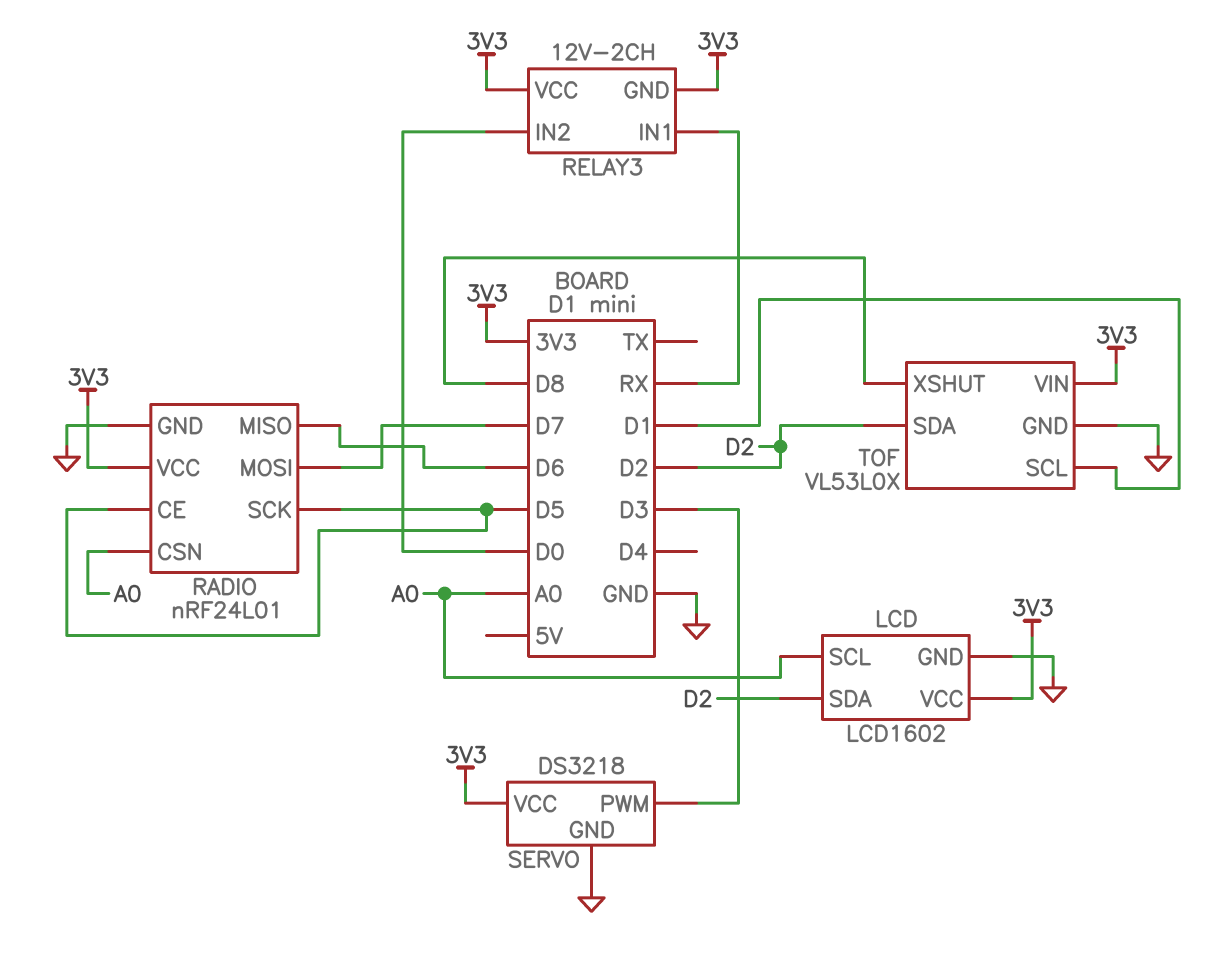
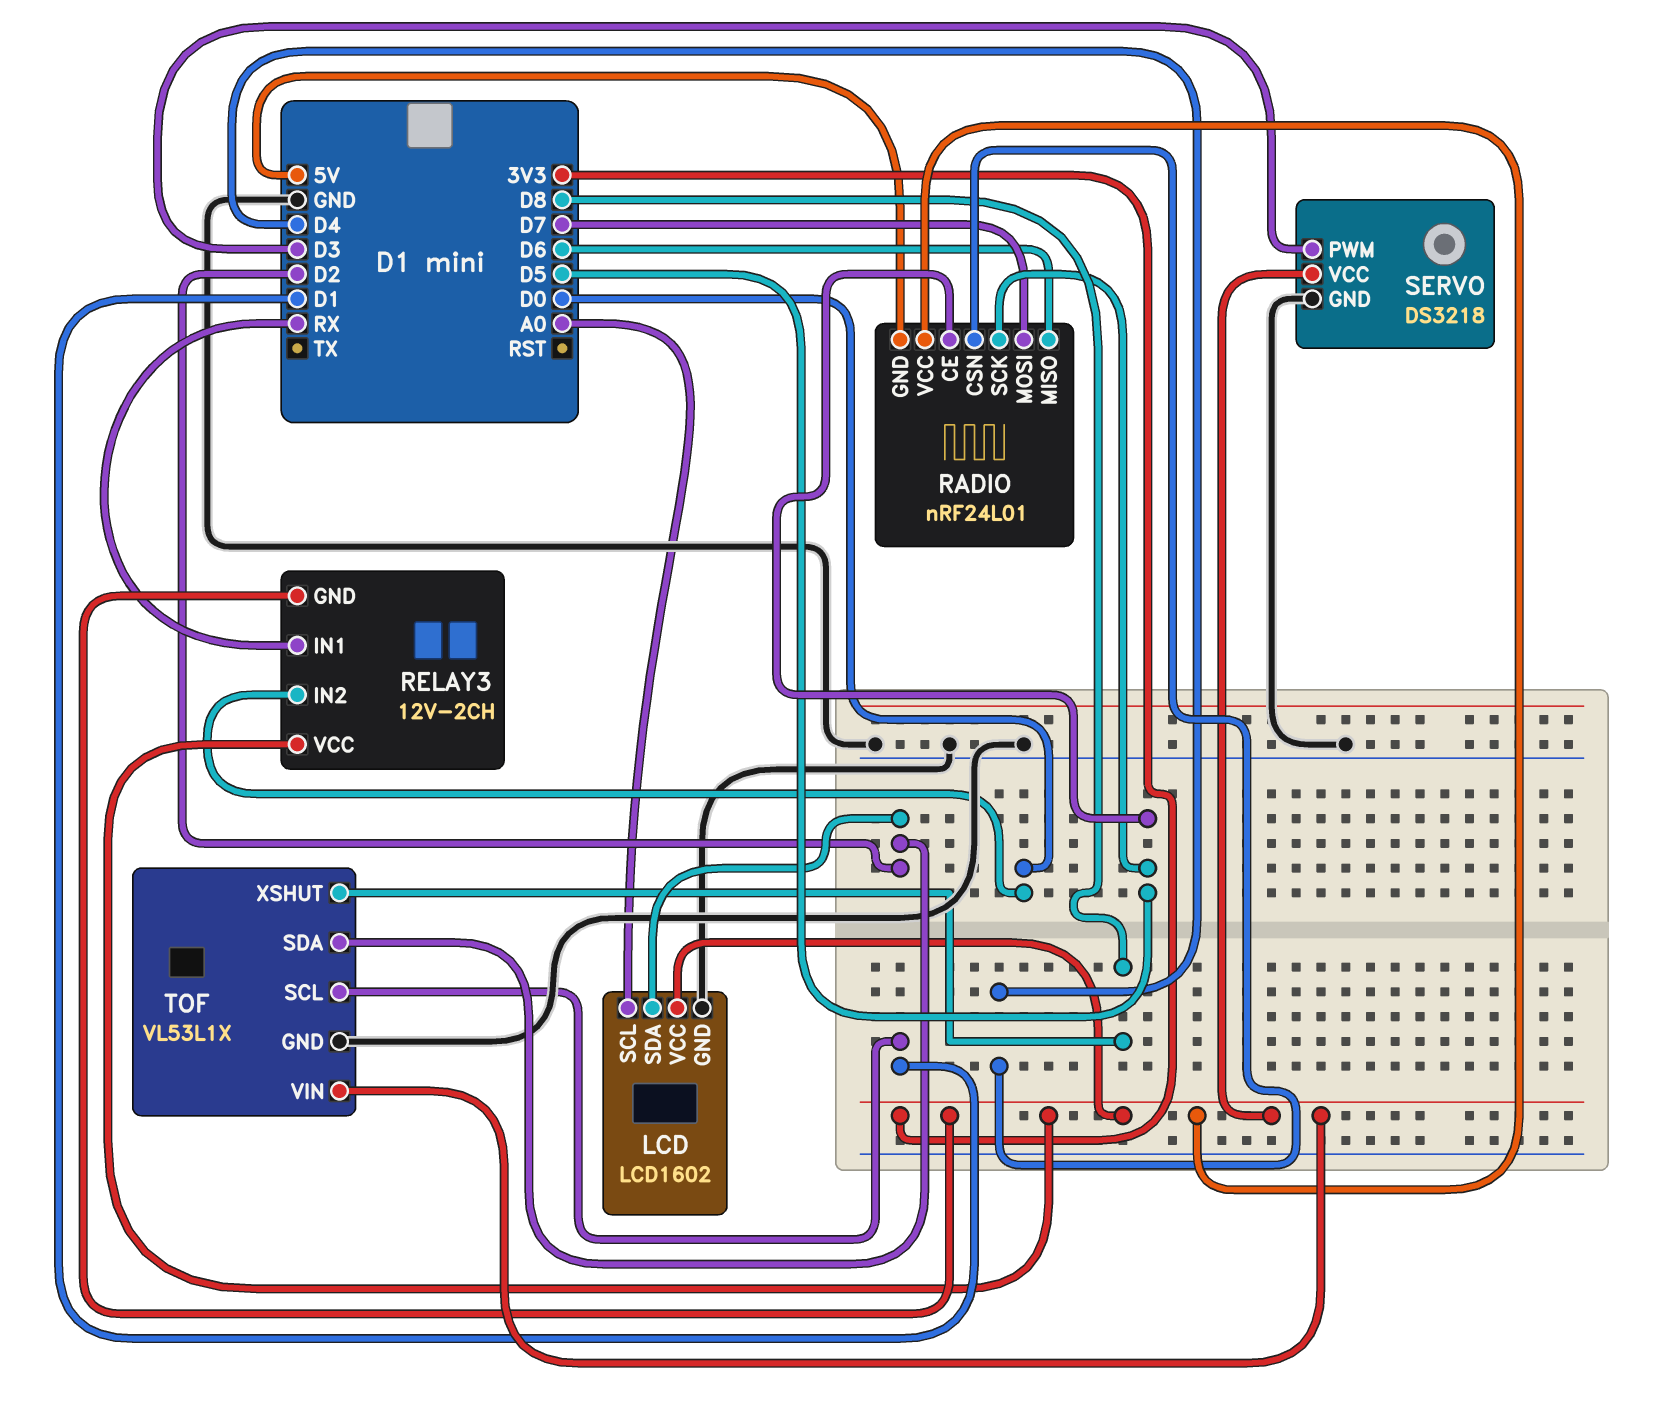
RADIO pin CSN: A0 -> D4
RADIO pin GND: GND -> 5V
TOF: VL53L0X -> VL53L1X

